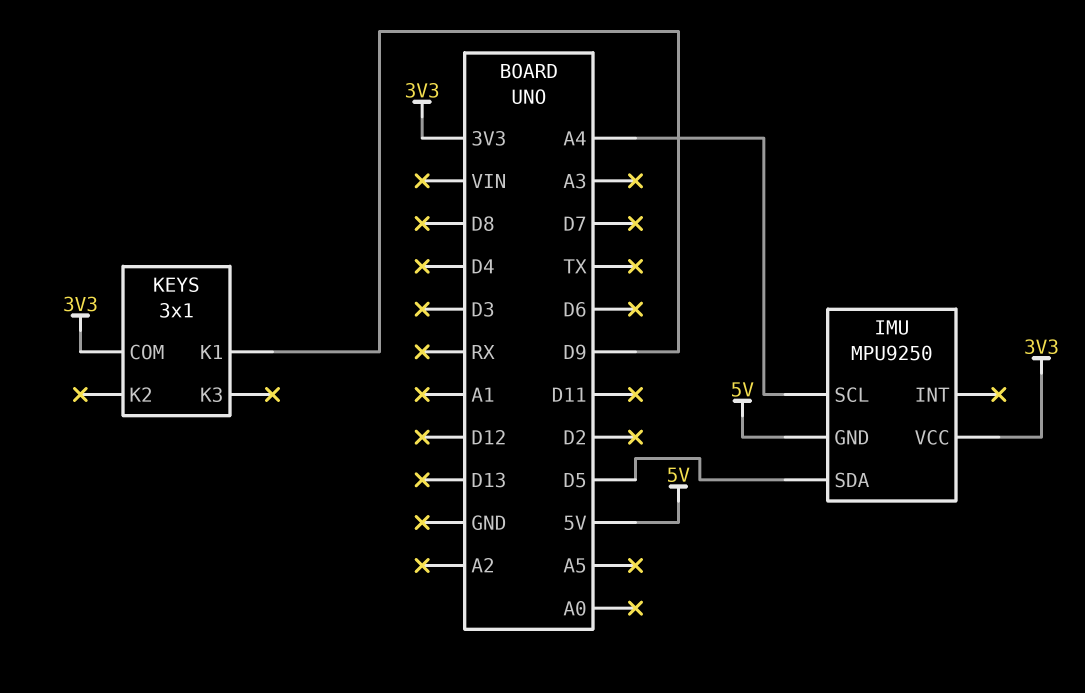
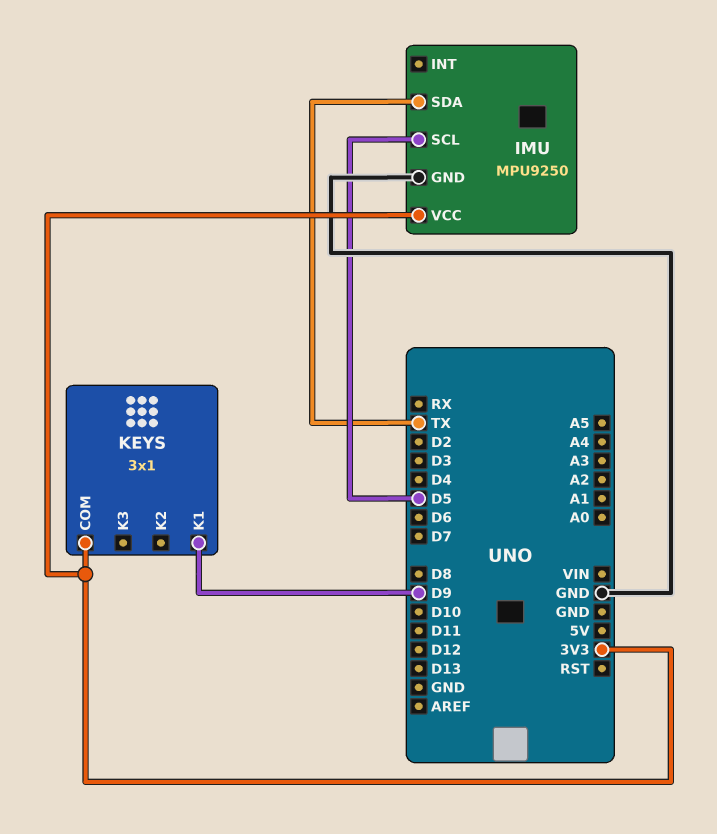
IMU pin GND: 5V -> GND
IMU pin SCL: A4 -> D5
IMU pin SDA: D5 -> TX

